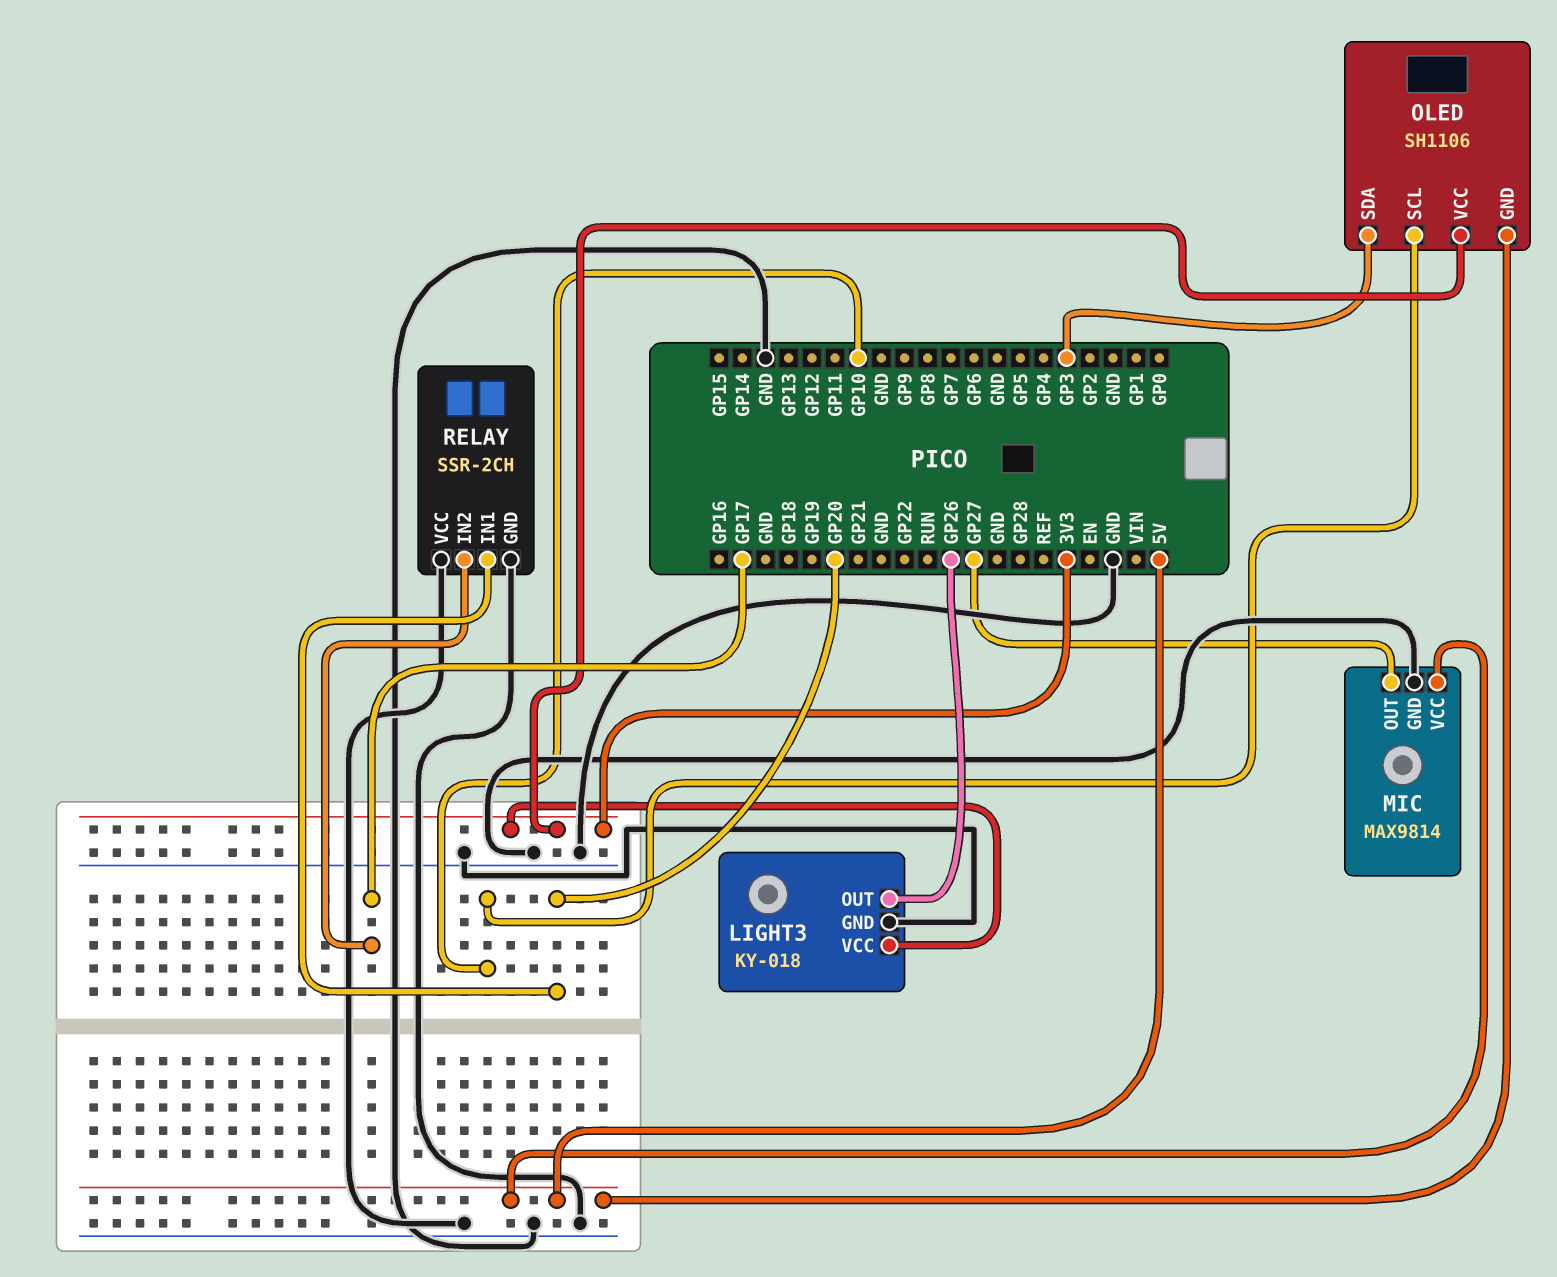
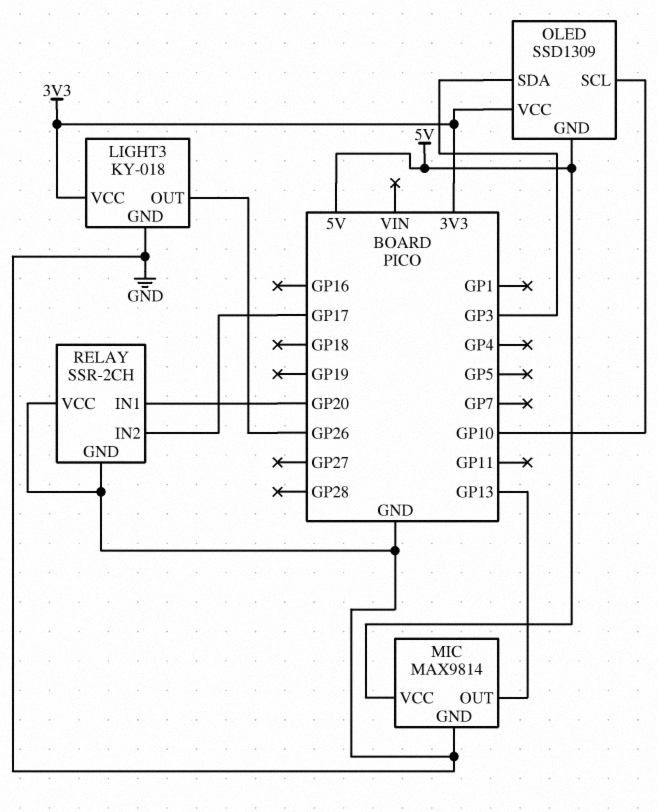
MIC pin OUT: GP27 -> GP13
OLED: SH1106 -> SSD1309

